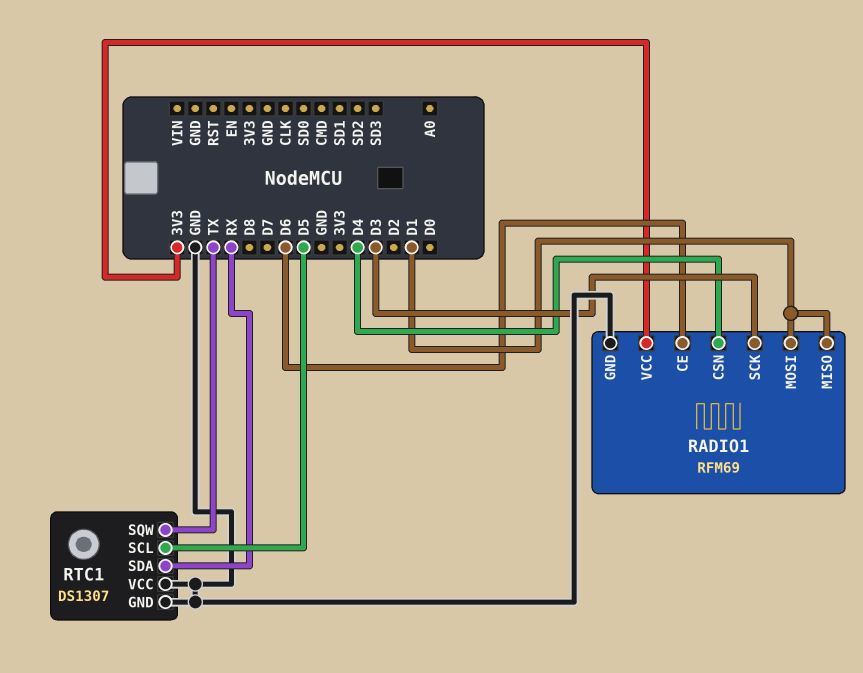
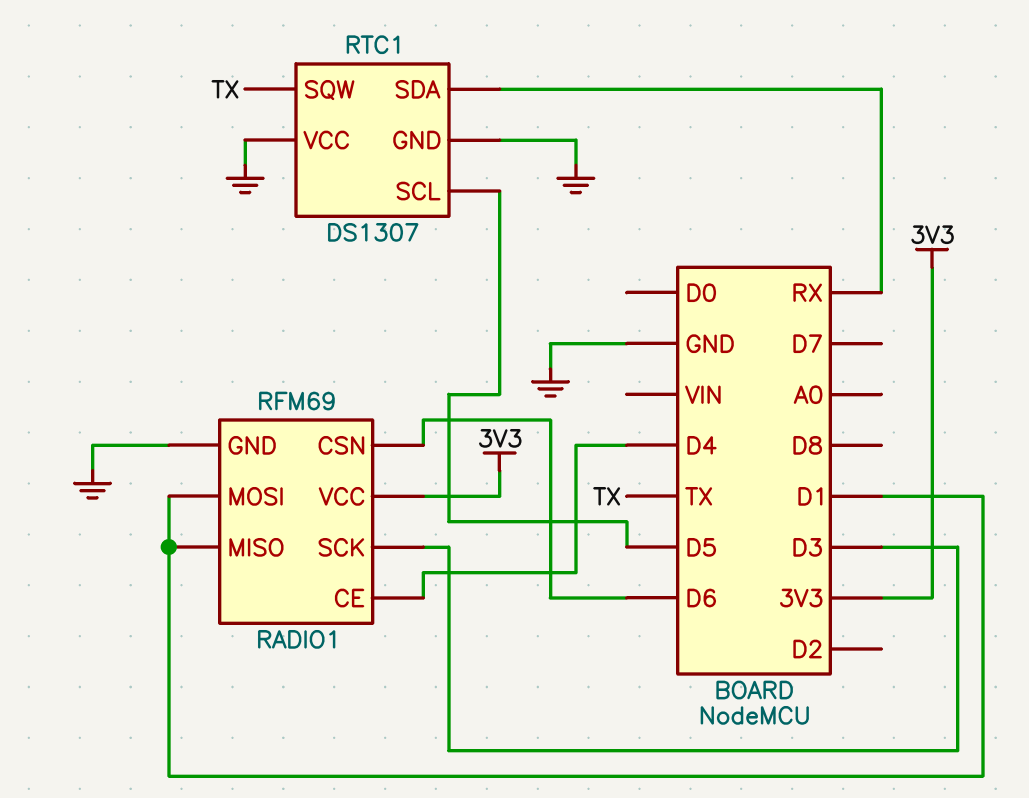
RADIO1 pin CE: D6 -> D4
RADIO1 pin CSN: D4 -> D6

